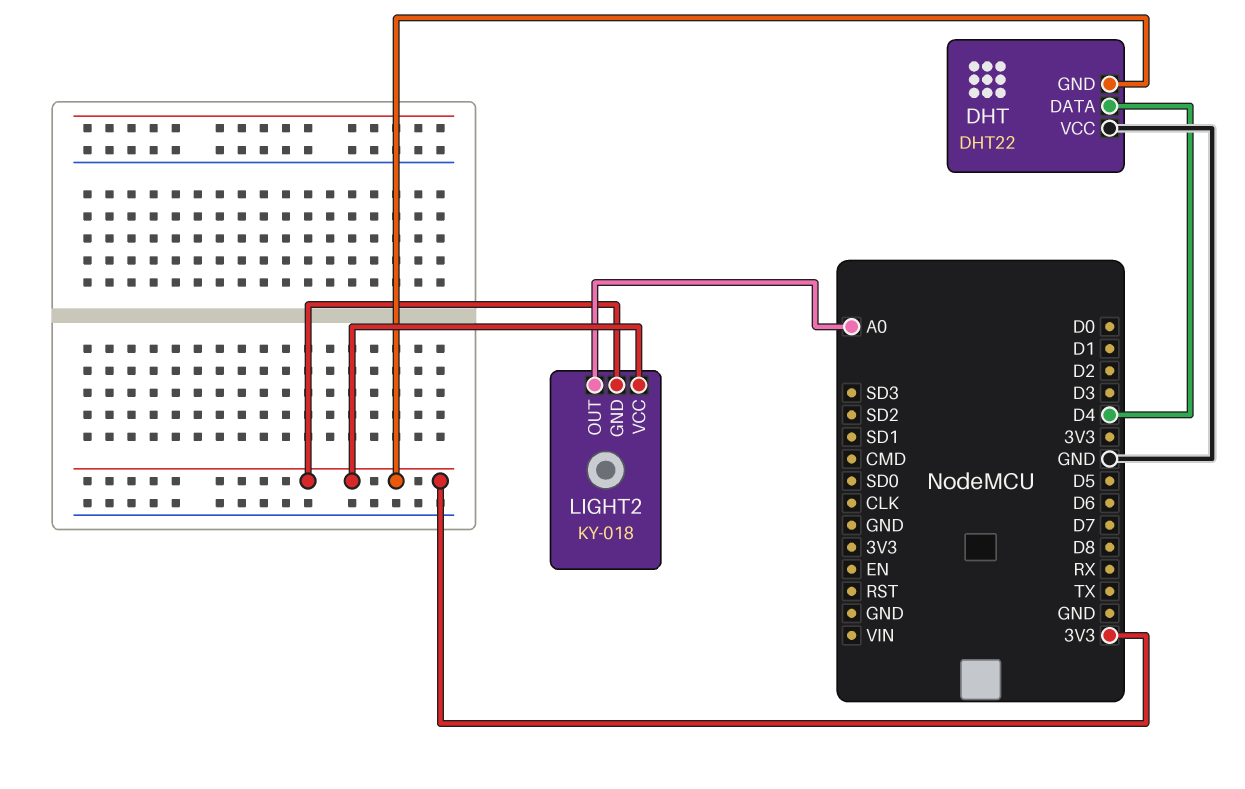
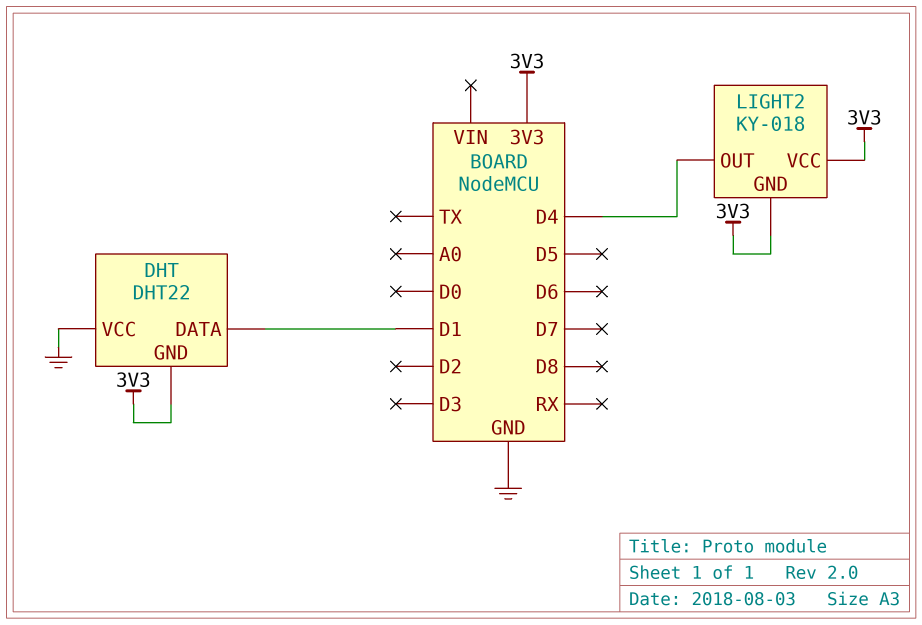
DHT pin DATA: D4 -> D1
LIGHT2 pin OUT: A0 -> D4

